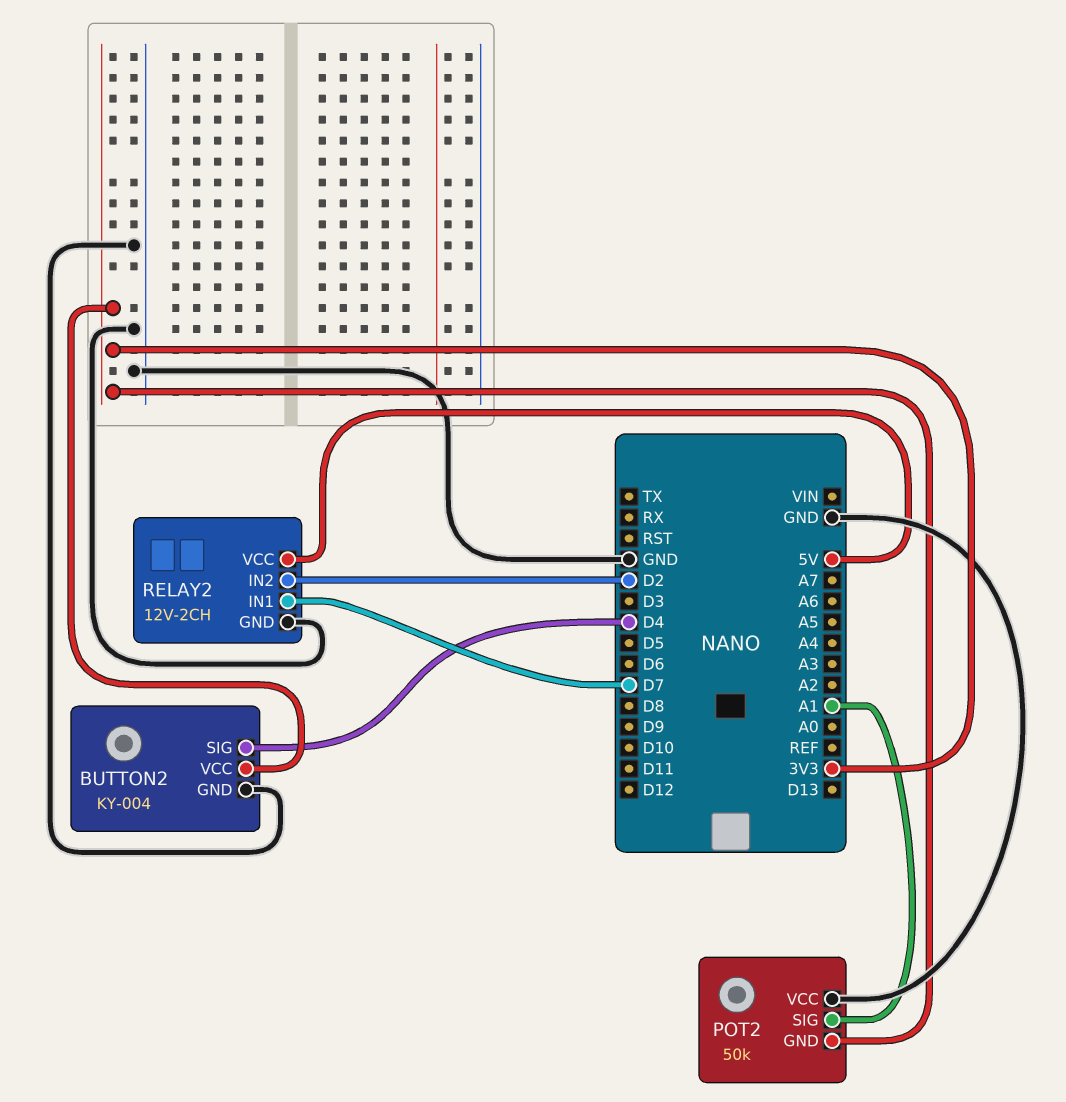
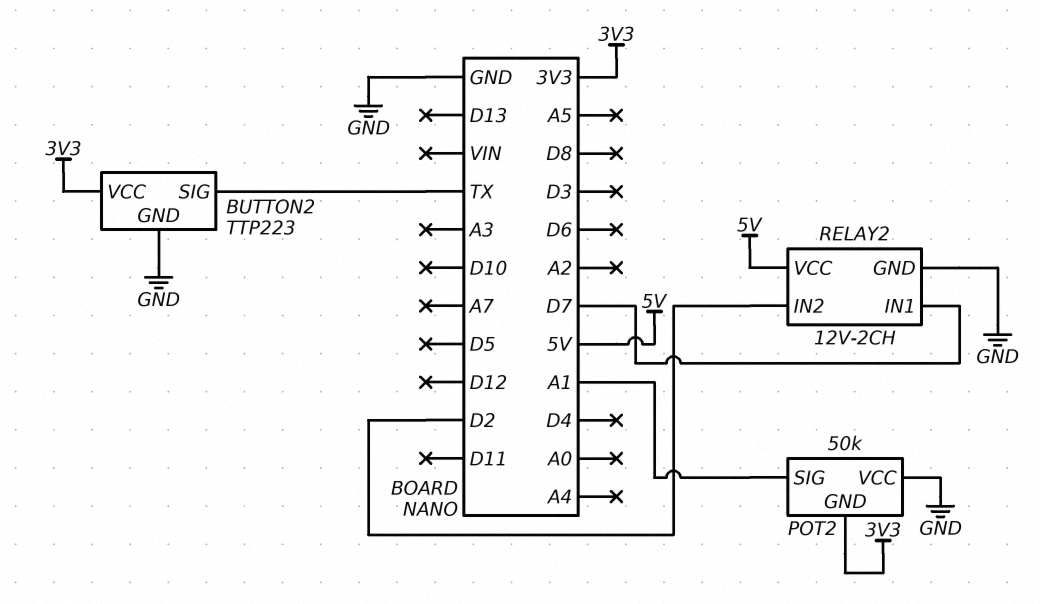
BUTTON2: KY-004 -> TTP223
BUTTON2 pin SIG: D4 -> TX

